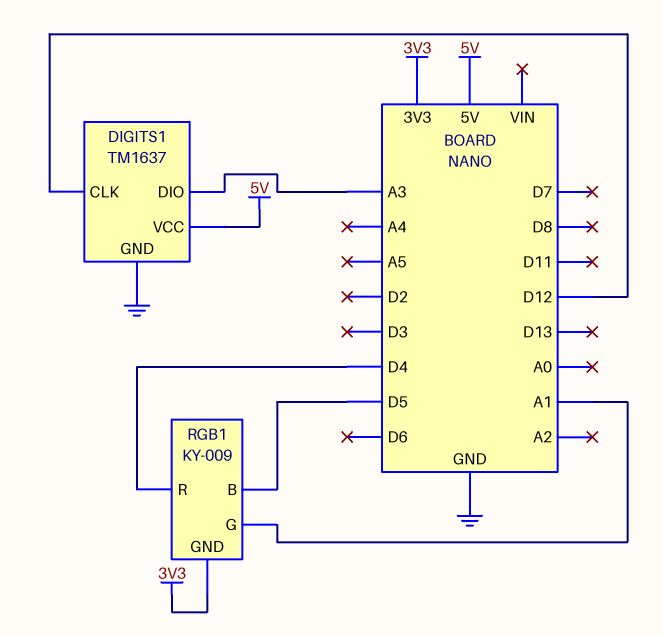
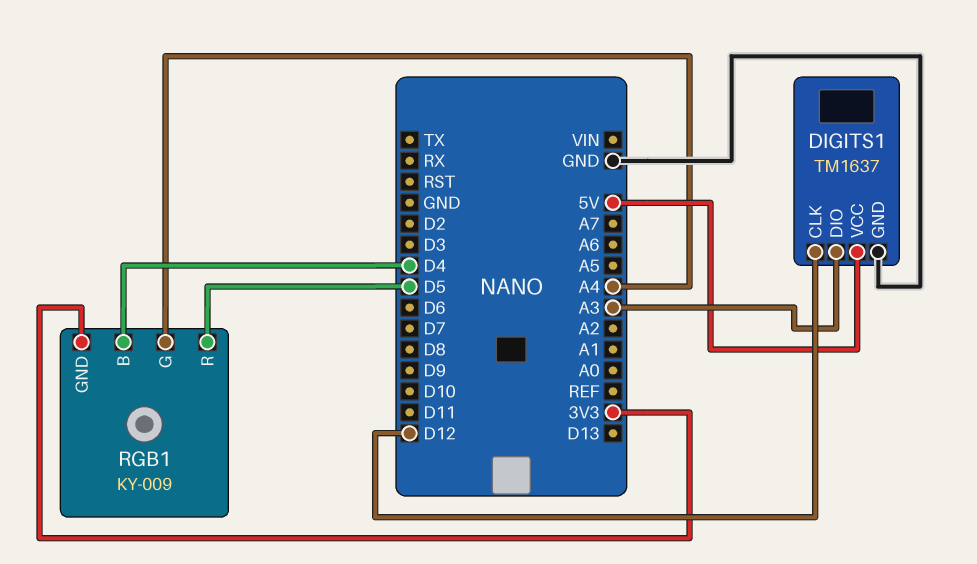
RGB1 pin B: D5 -> D4
RGB1 pin G: A1 -> A4
RGB1 pin R: D4 -> D5

